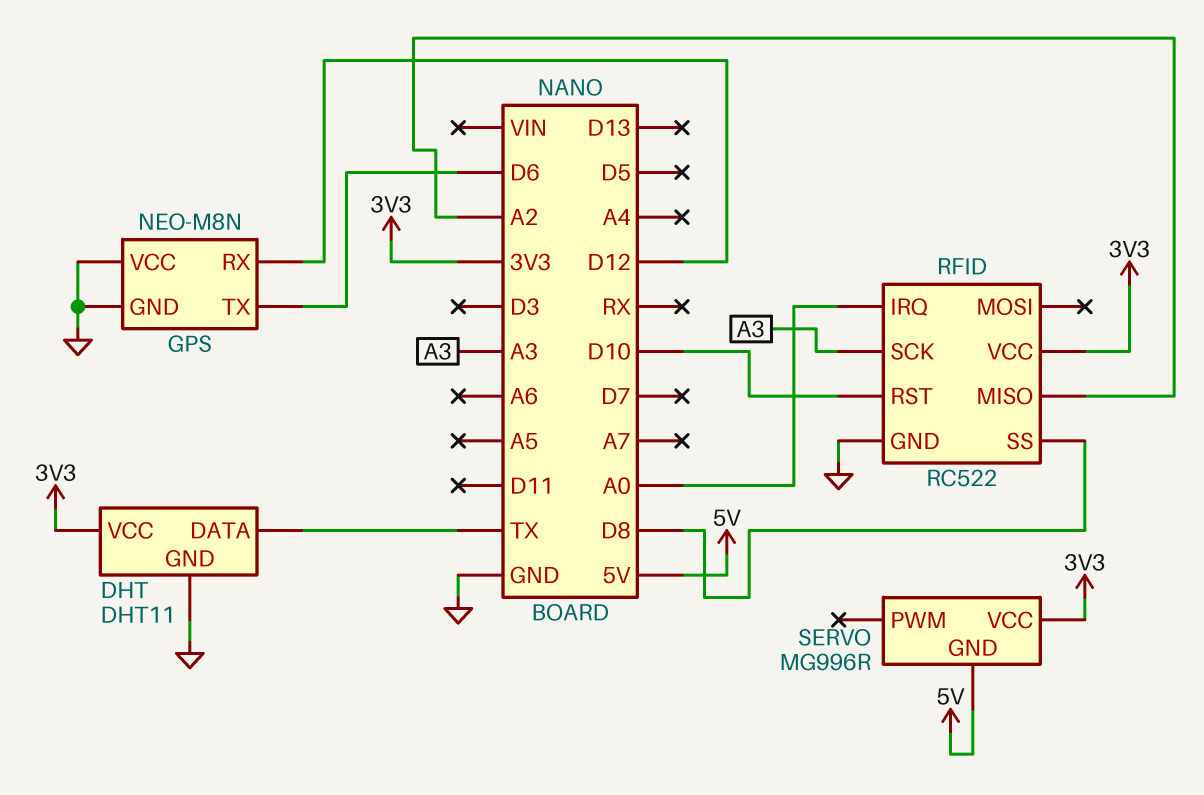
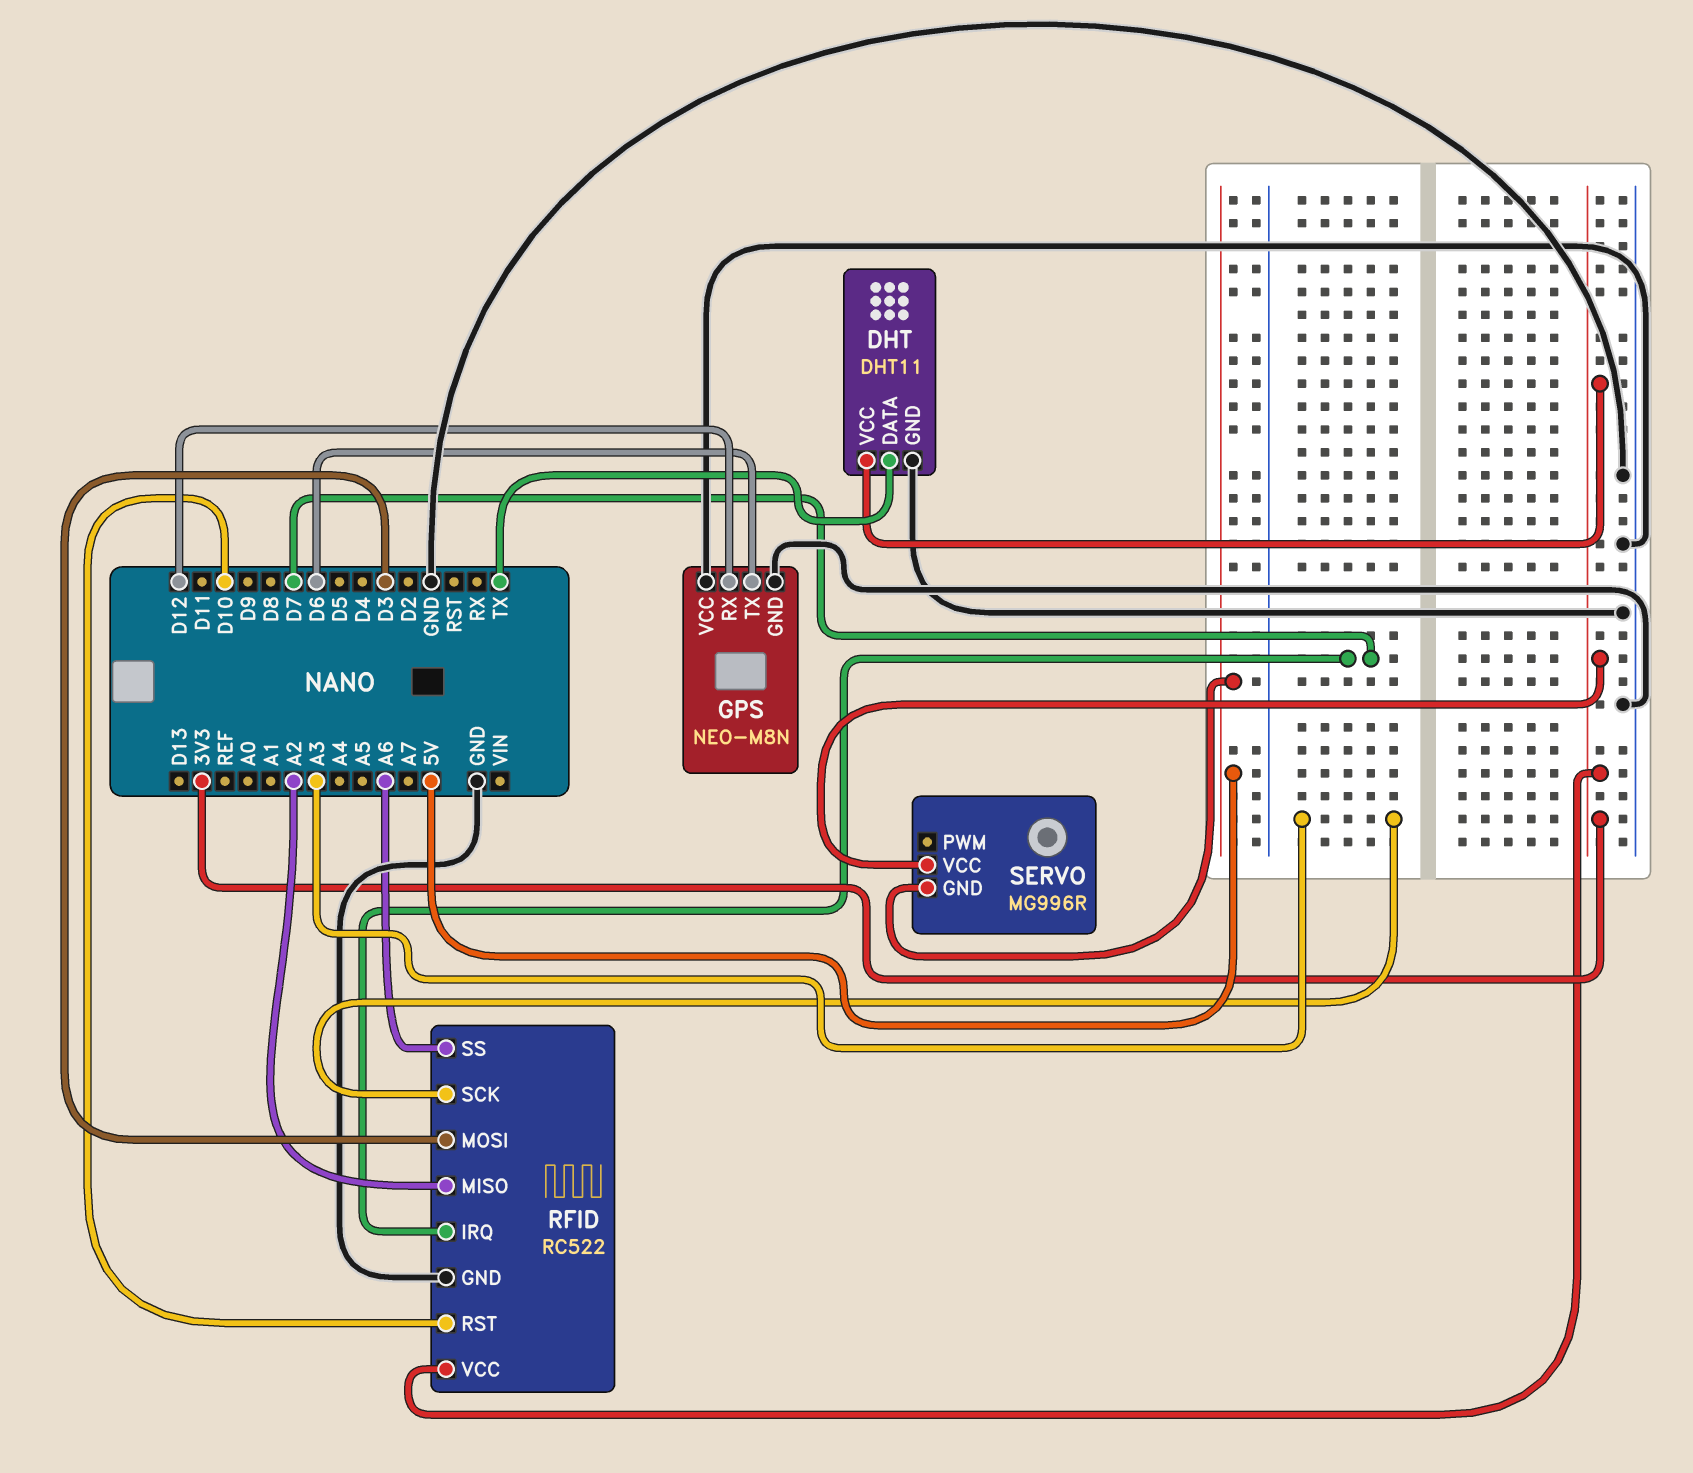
RFID pin IRQ: A0 -> D7
RFID pin MOSI: none -> D3
RFID pin SS: D8 -> A6

